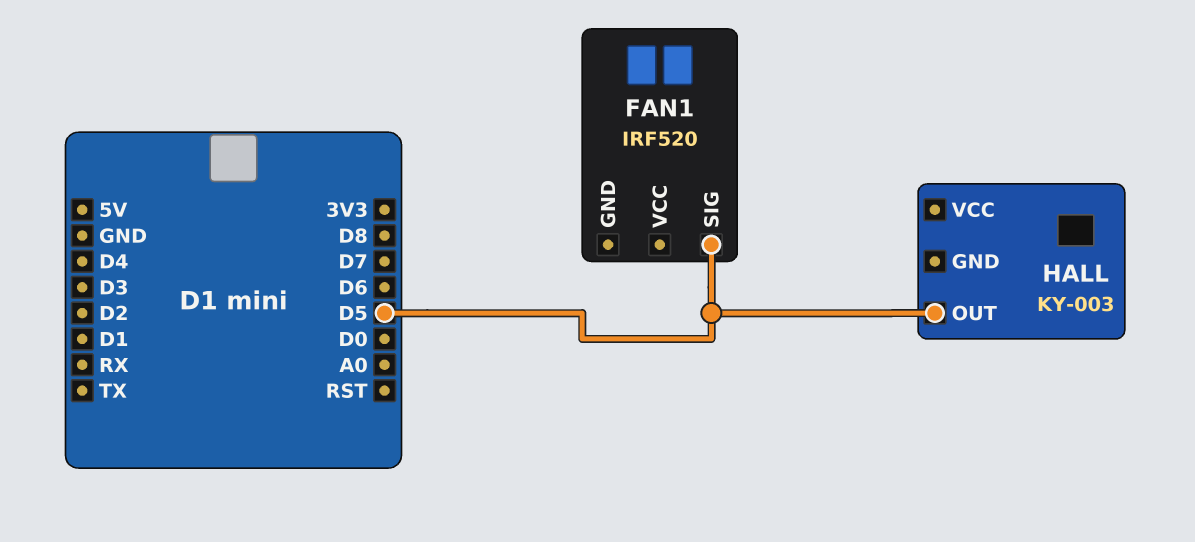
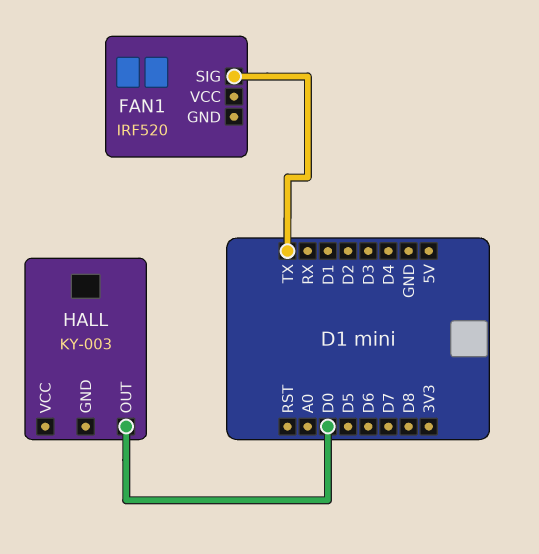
FAN1 pin SIG: D5 -> TX
HALL pin OUT: D5 -> D0

